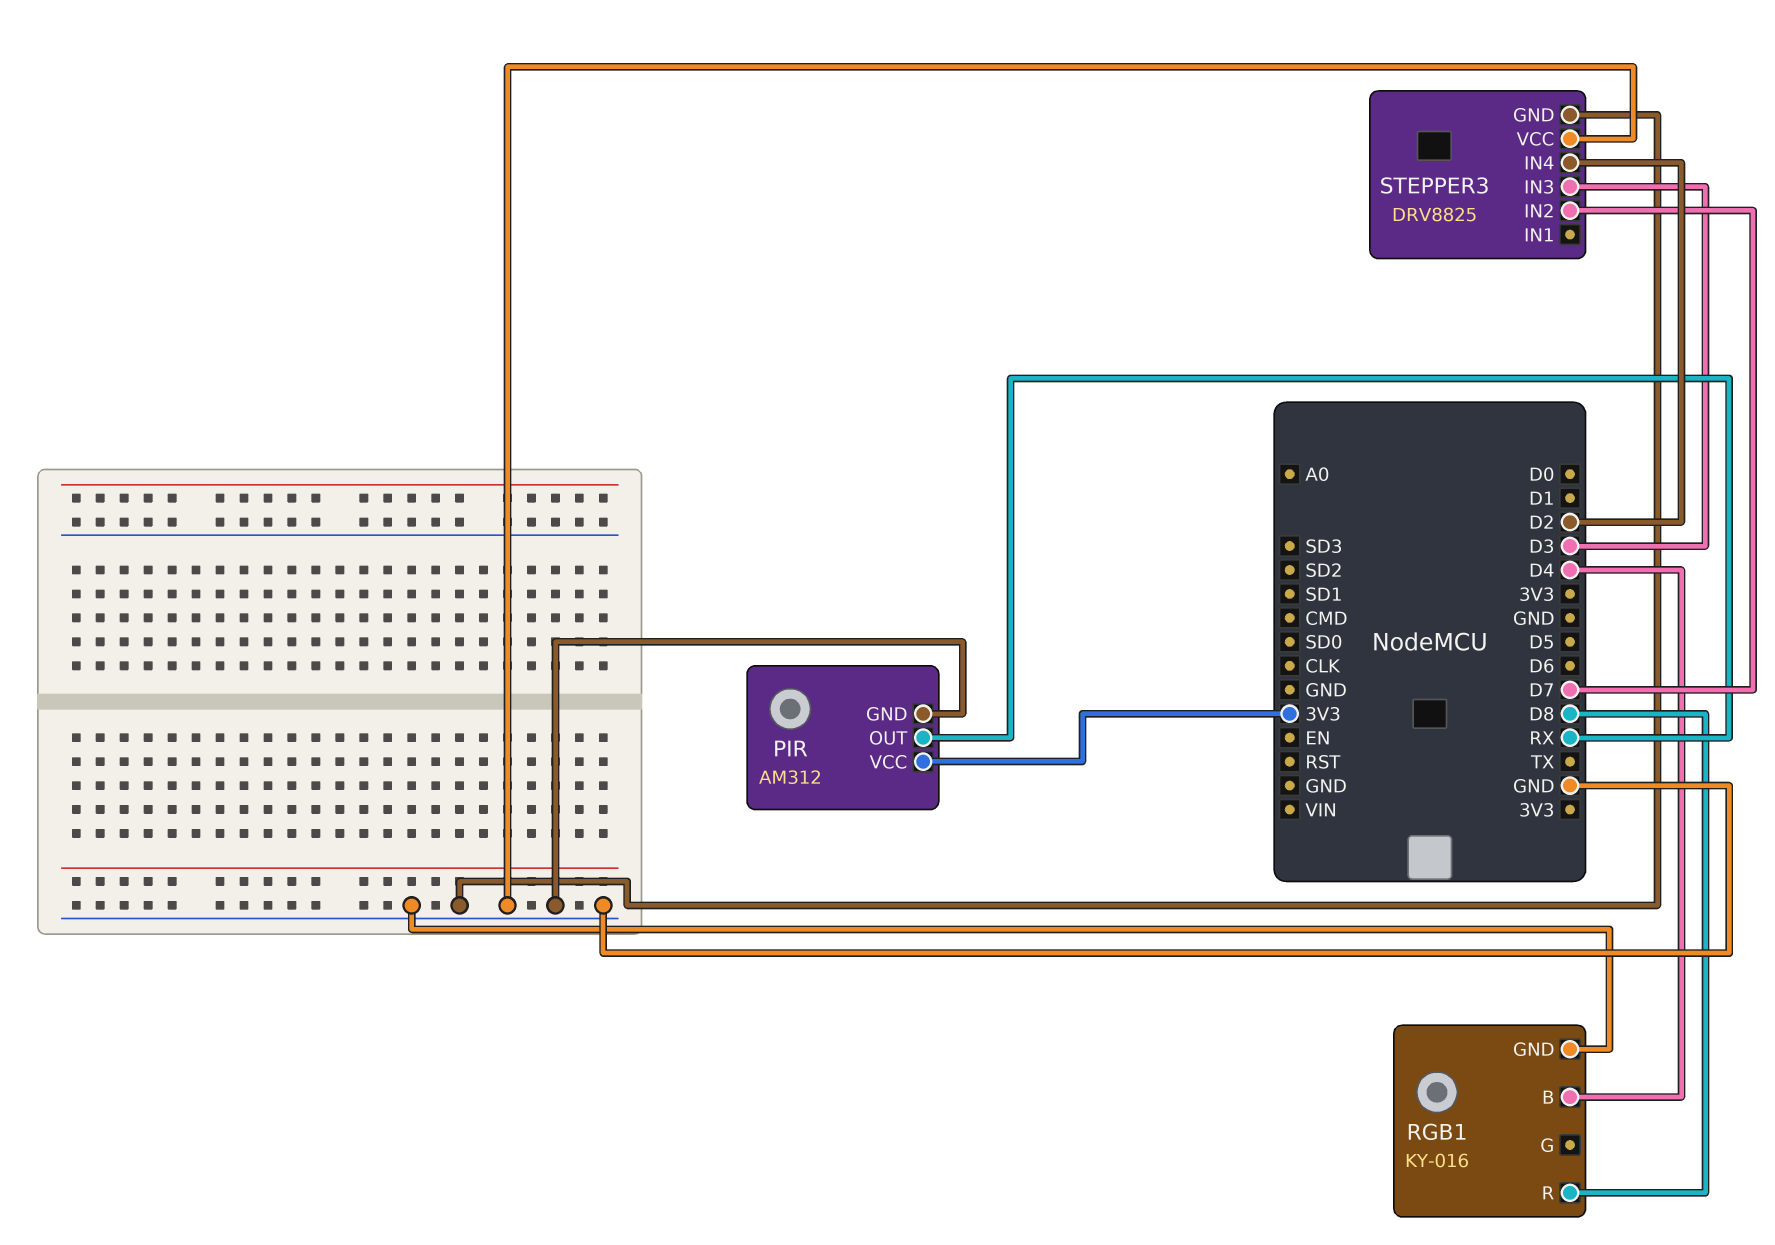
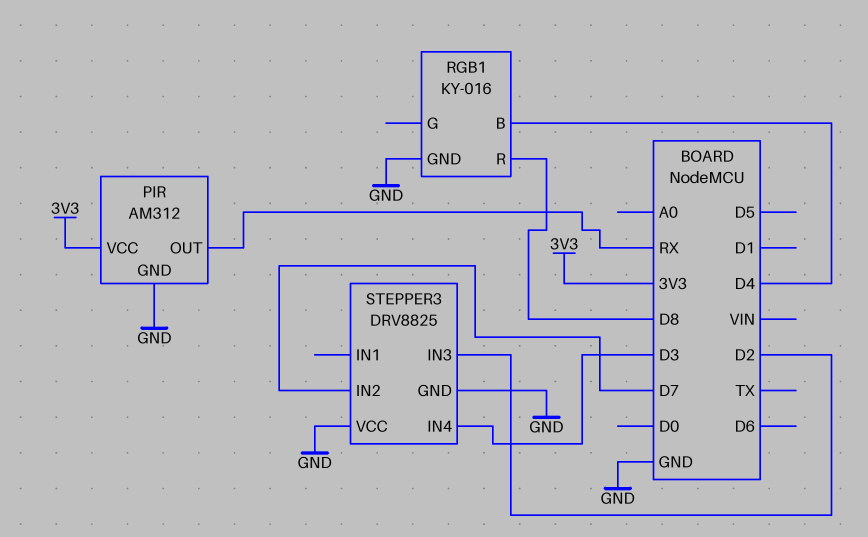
STEPPER3 pin IN3: D3 -> D2
STEPPER3 pin IN4: D2 -> D3

